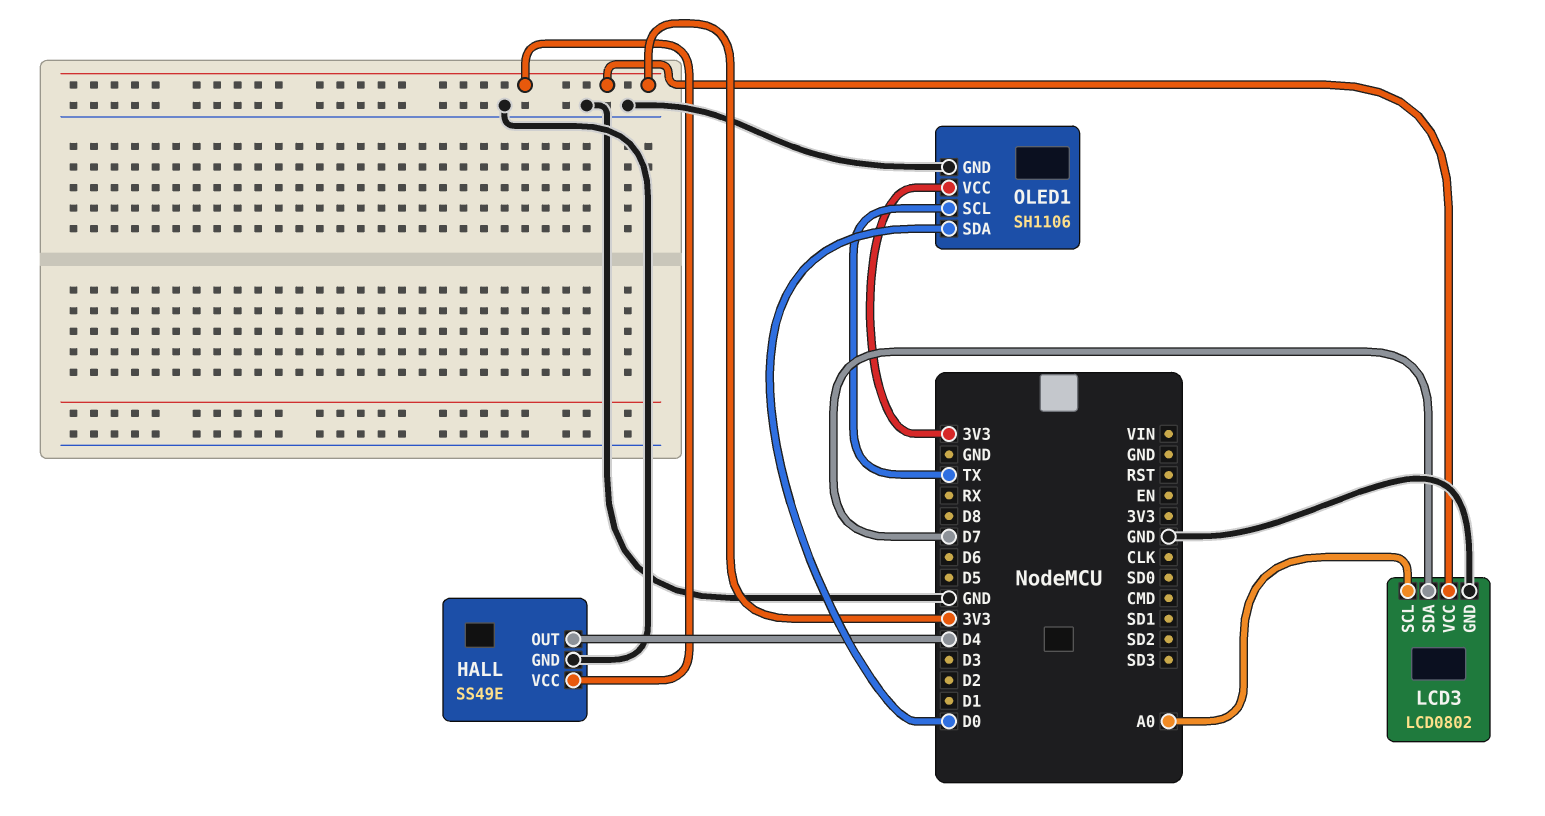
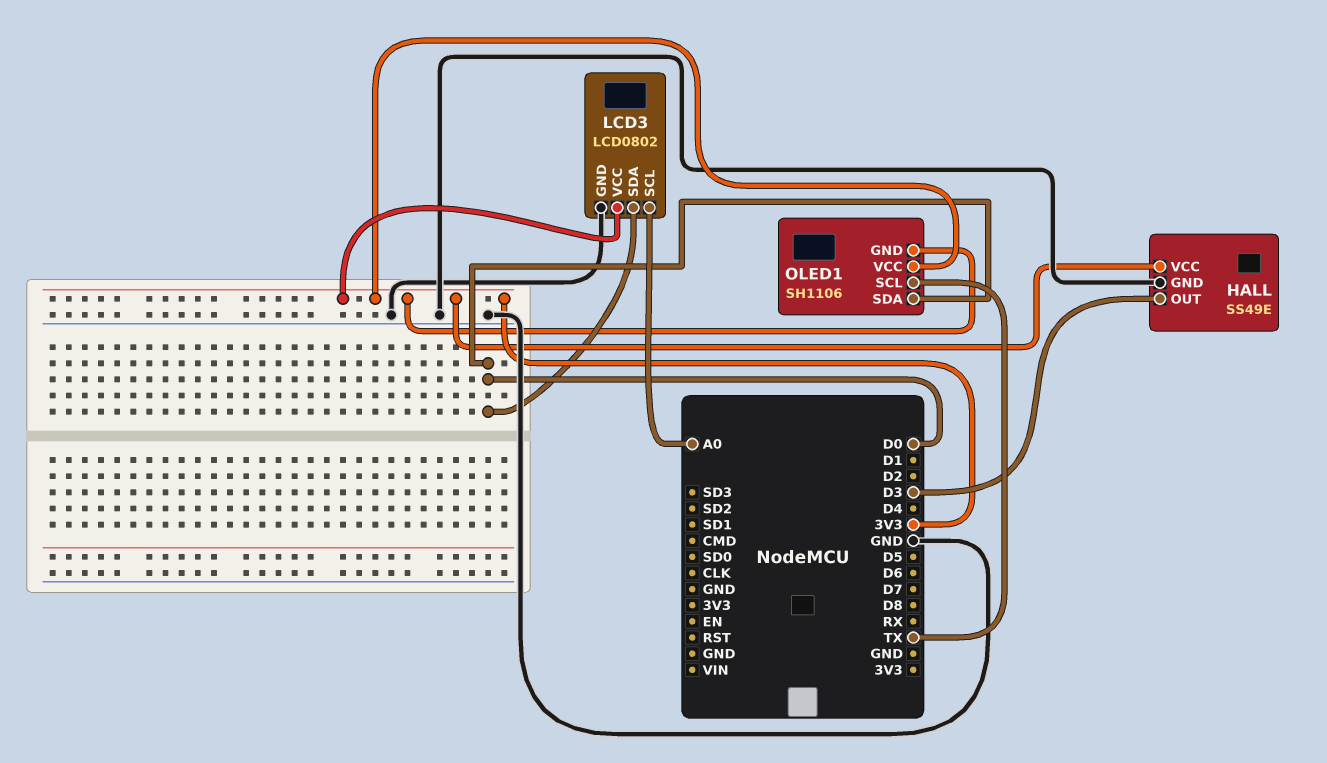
HALL pin OUT: D4 -> D3
LCD3 pin SDA: D7 -> D0
OLED1 pin GND: GND -> 3V3

